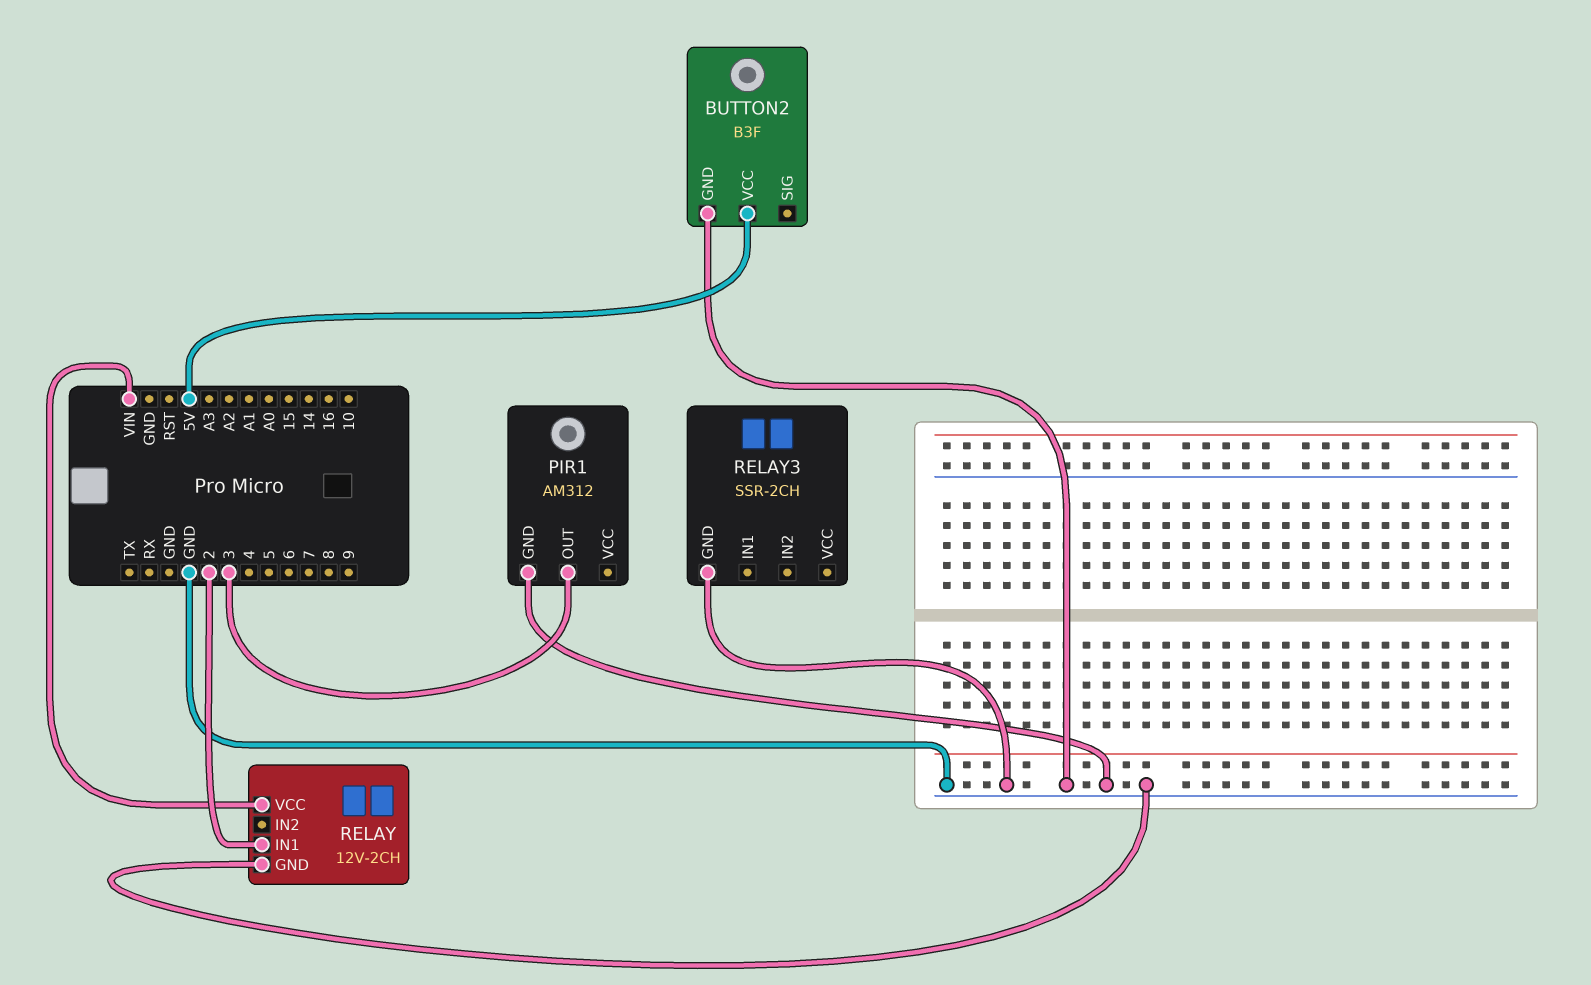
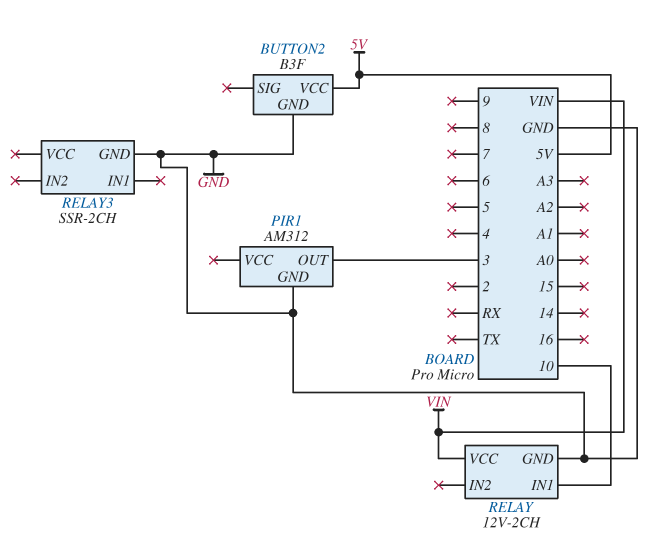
RELAY pin IN1: 2 -> 10

